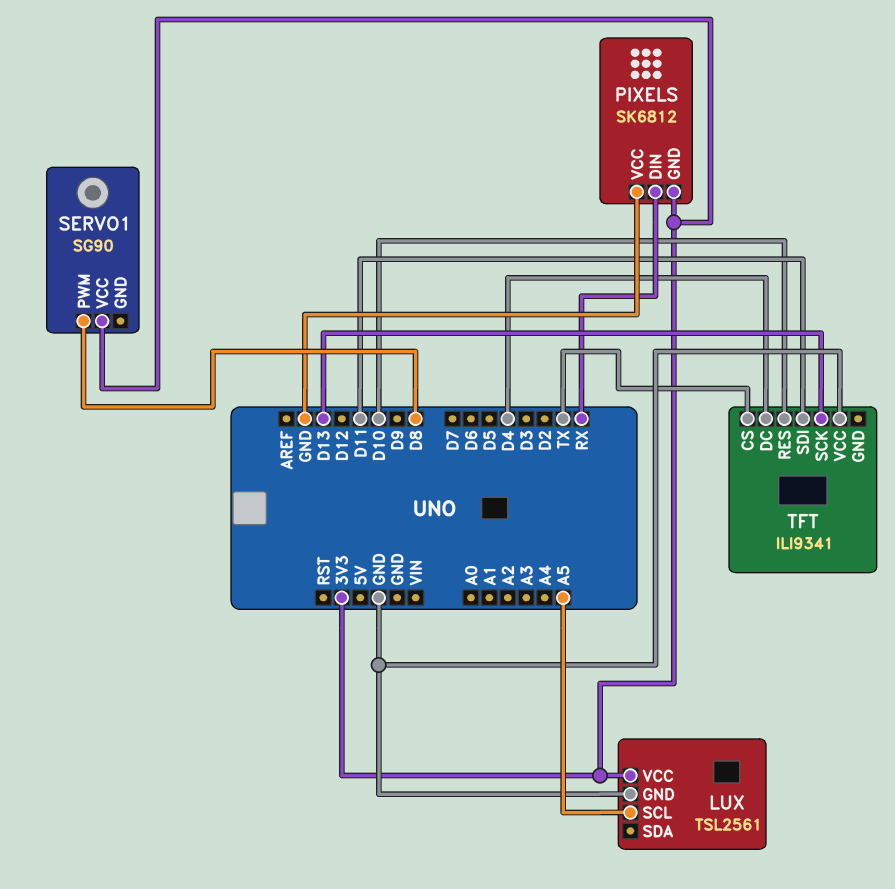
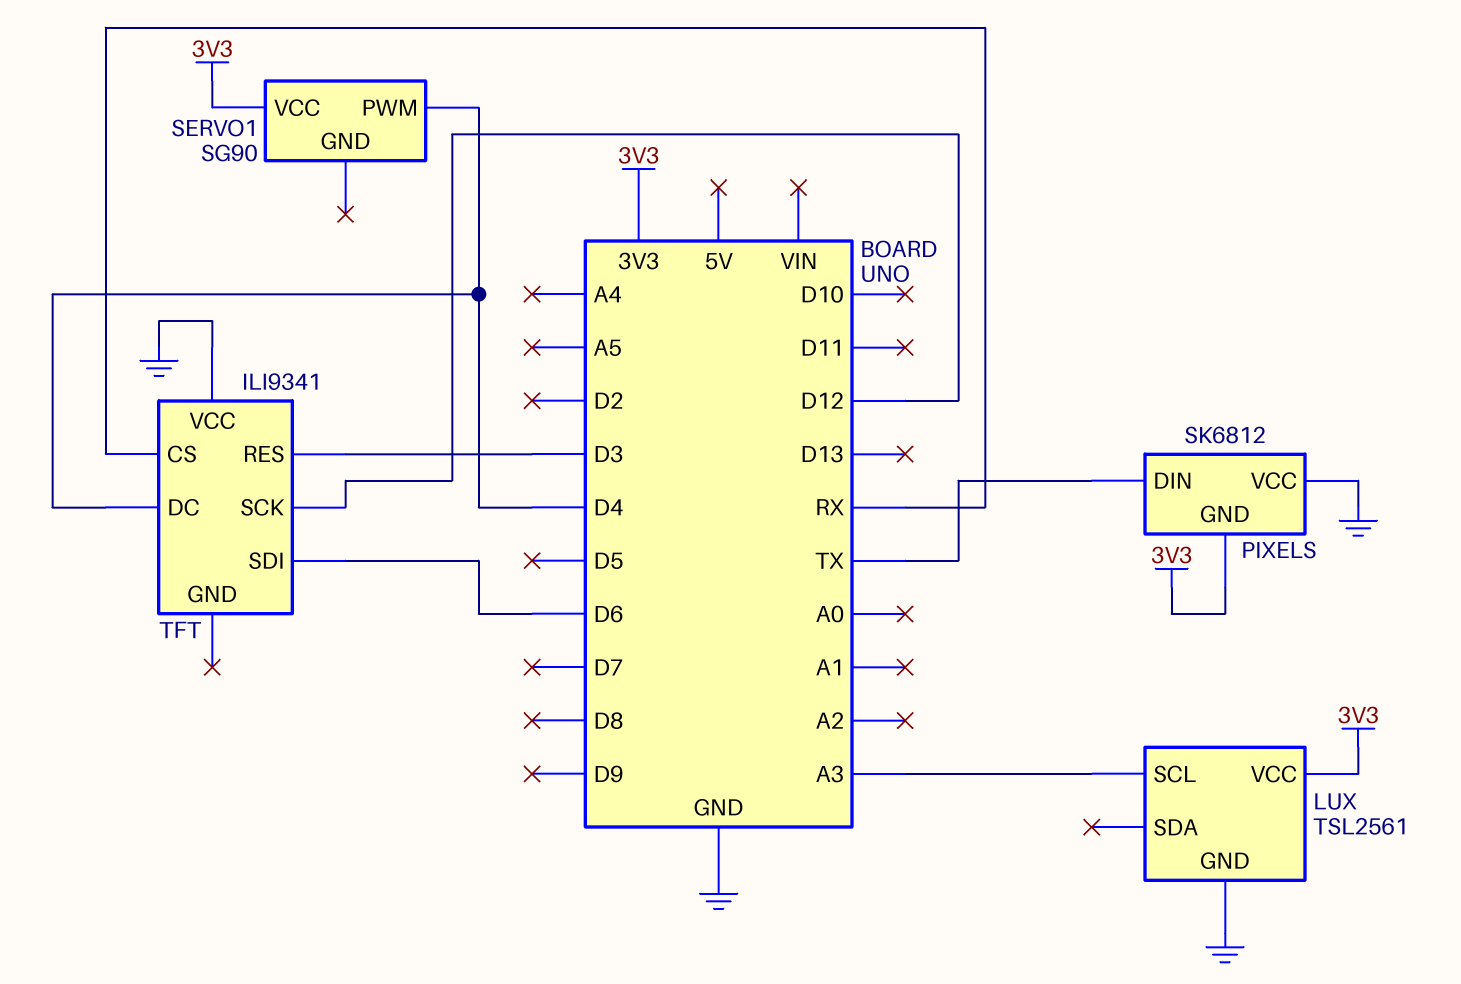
LUX pin SCL: A5 -> A3
PIXELS pin DIN: RX -> TX
SERVO1 pin PWM: D8 -> D4
TFT pin CS: TX -> RX
TFT pin RES: D10 -> D3
TFT pin SCK: D13 -> D12
TFT pin SDI: D11 -> D6

